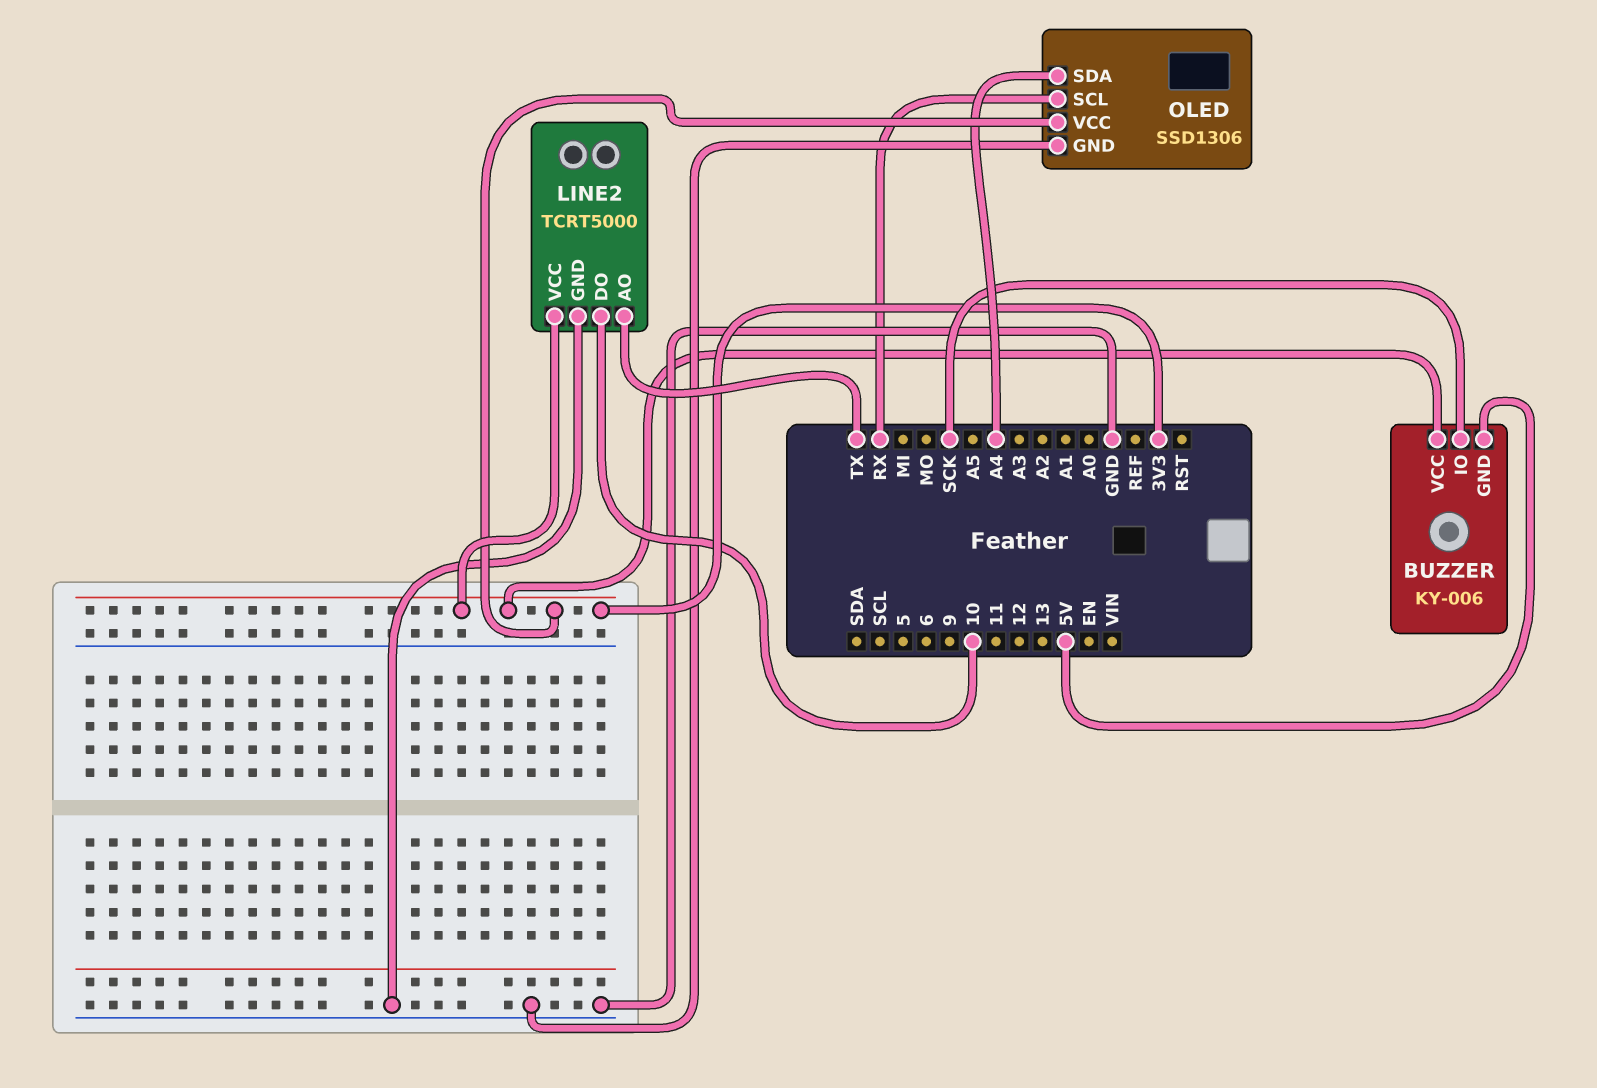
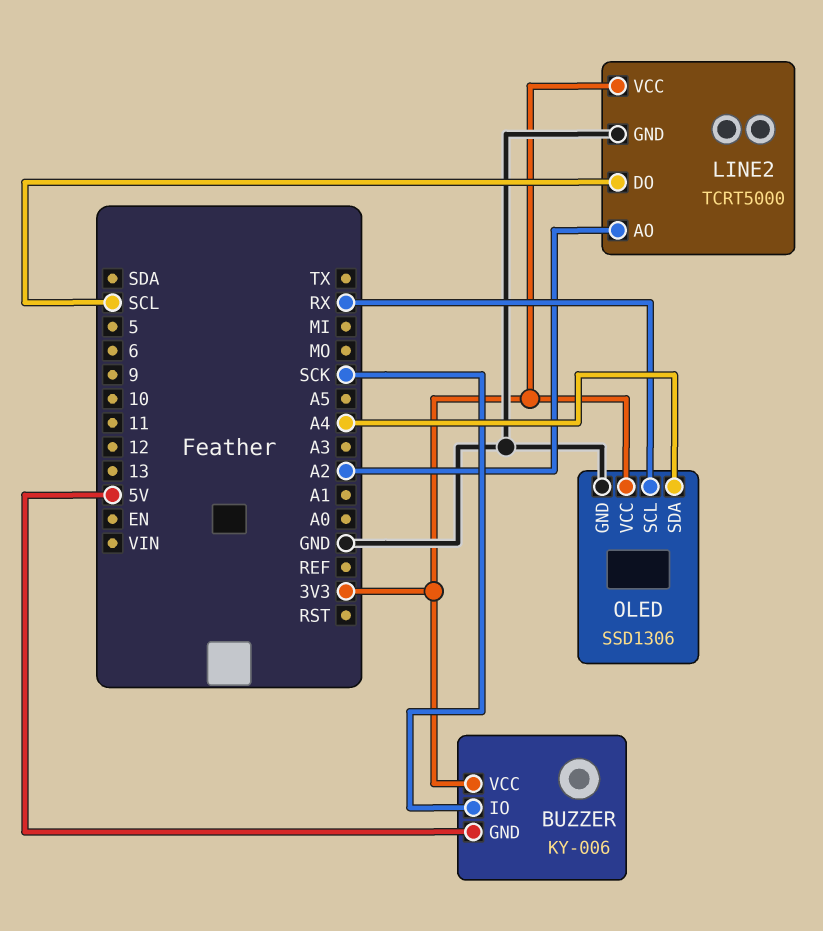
LINE2 pin AO: TX -> A2
LINE2 pin DO: 10 -> SCL

